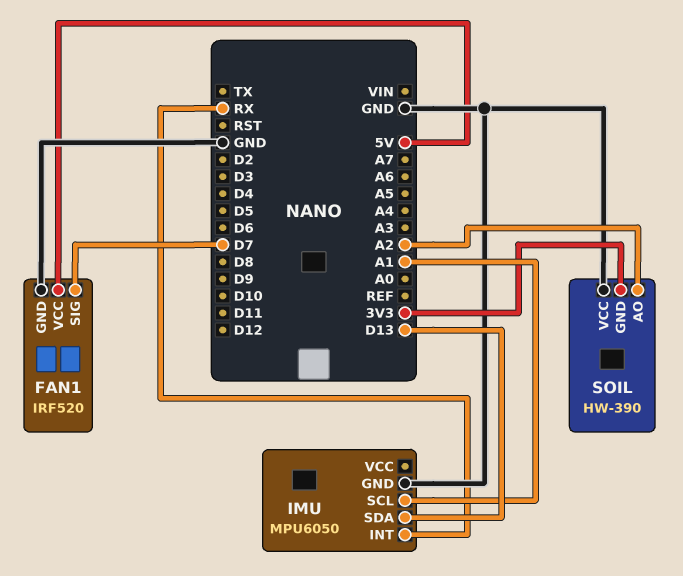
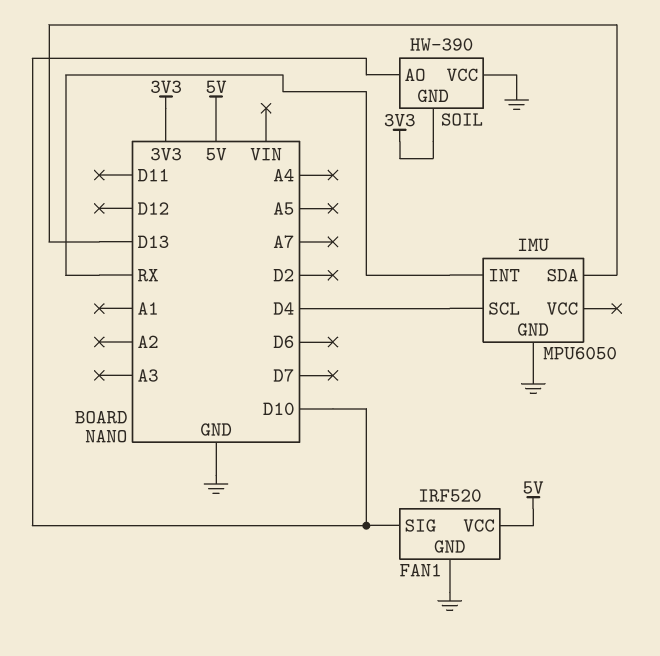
FAN1 pin SIG: D7 -> D10
IMU pin SCL: A1 -> D4
SOIL pin AO: A2 -> D10

